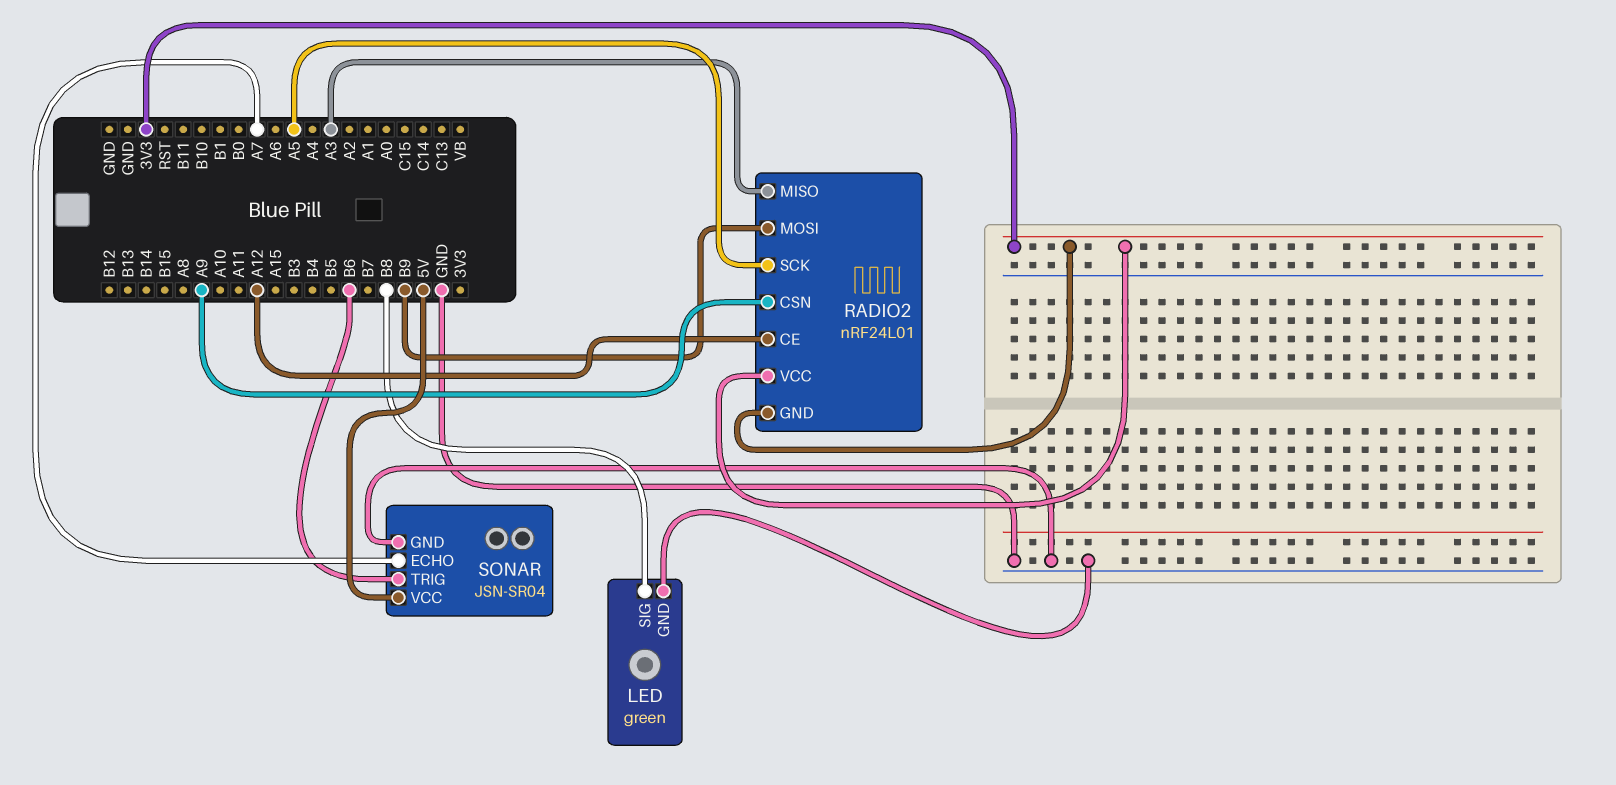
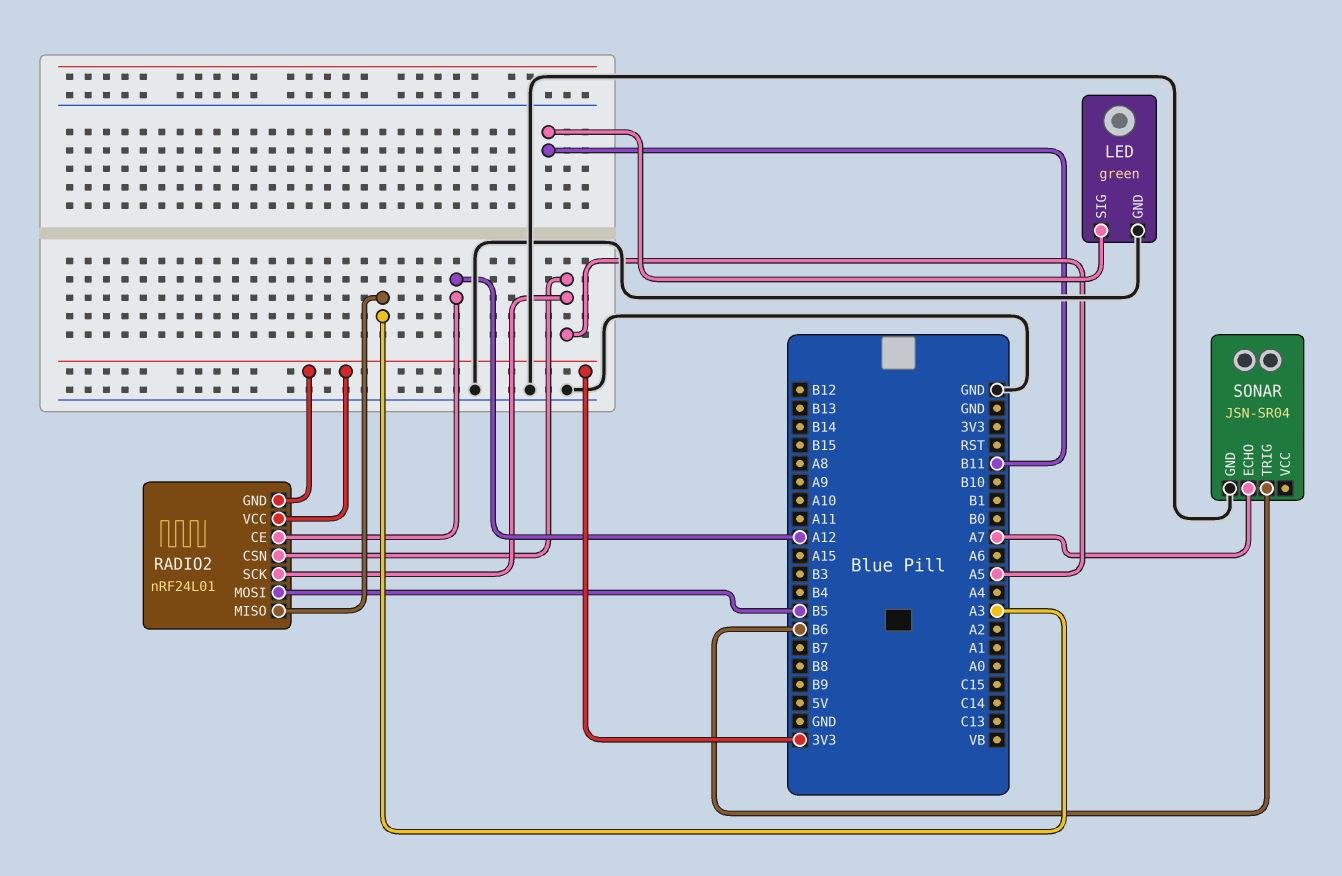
LED pin SIG: B8 -> B11
RADIO2 pin CSN: A9 -> A5
RADIO2 pin MOSI: B9 -> B5
SONAR pin VCC: 5V -> none

